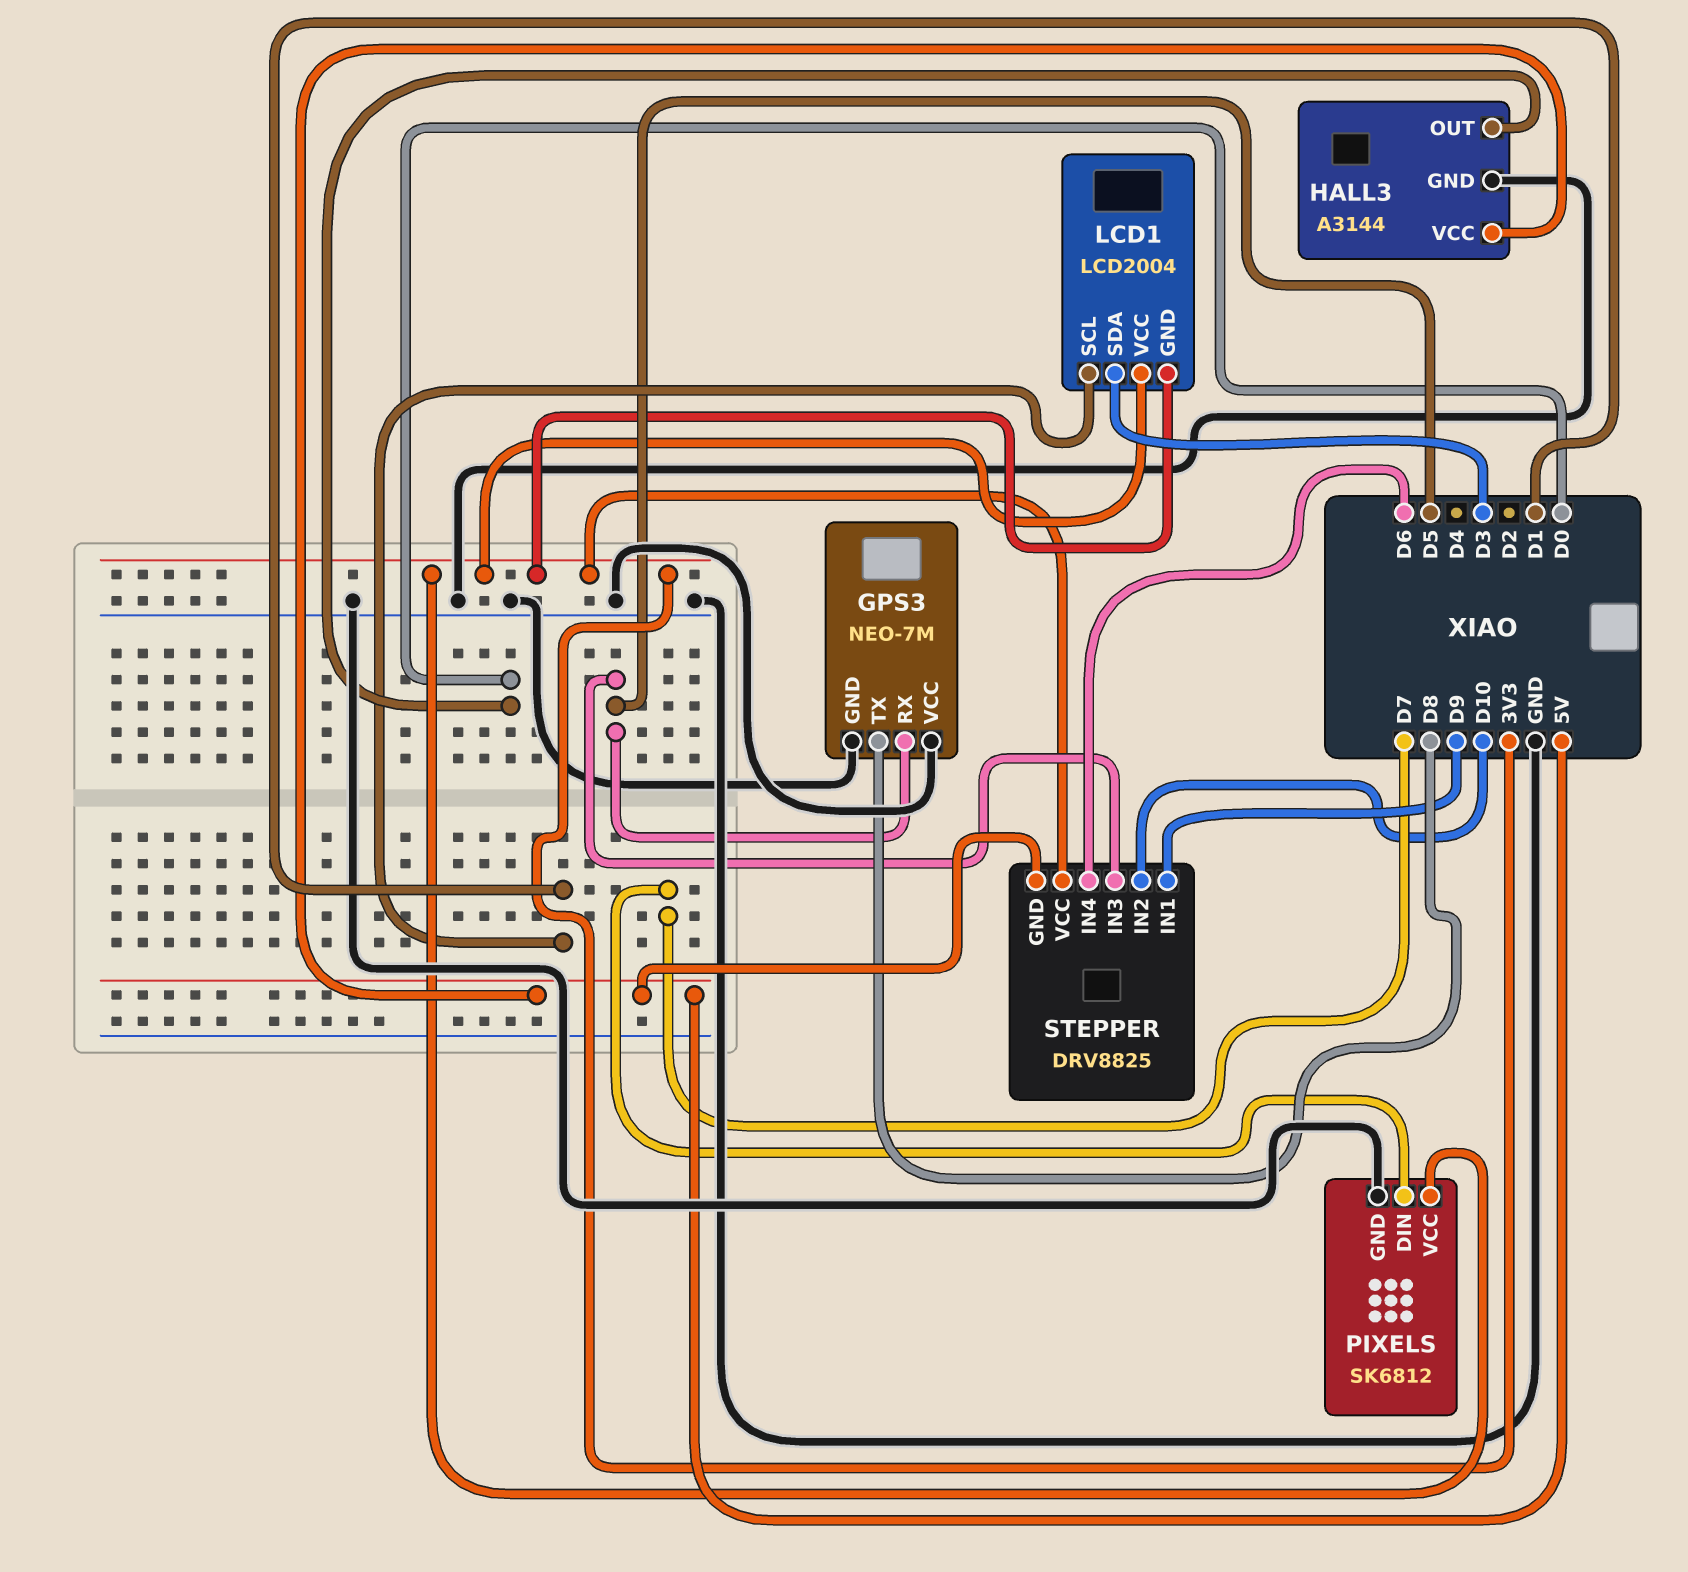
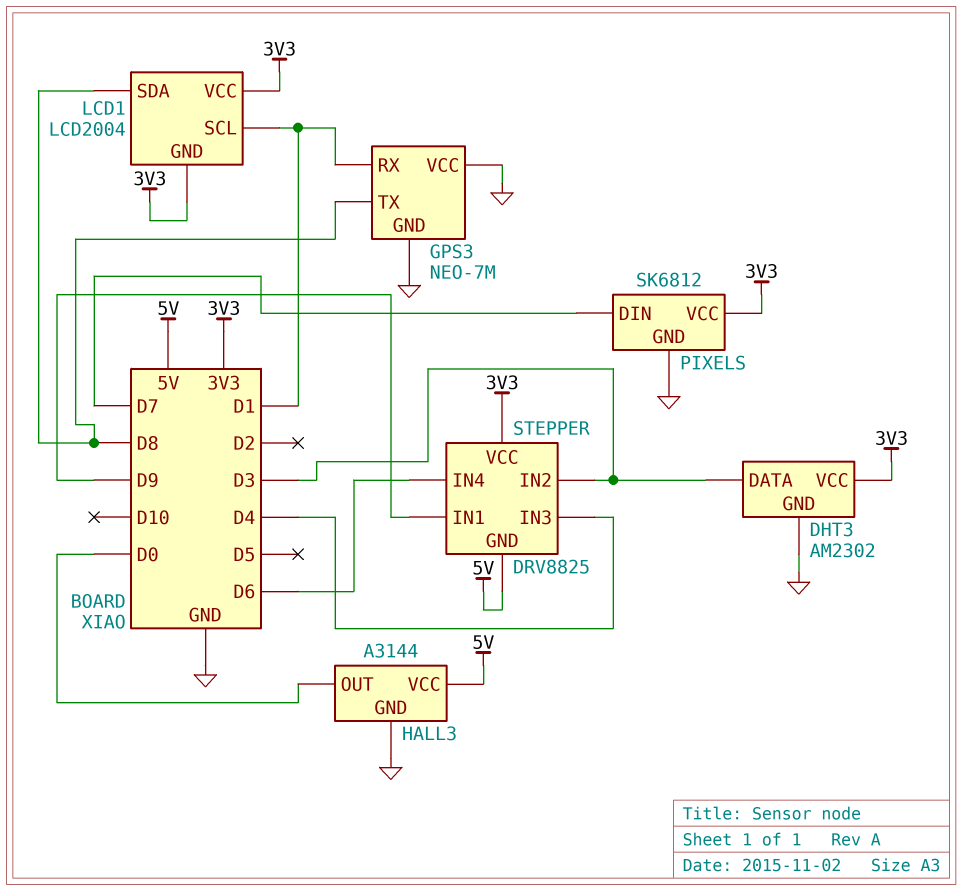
DHT3: none -> AM2302
DHT3 pin DATA: none -> D3
DHT3 pin GND: none -> GND
DHT3 pin VCC: none -> 3V3
GPS3 pin RX: D5 -> D1
LCD1 pin SDA: D3 -> D8
STEPPER pin IN2: D10 -> D3
STEPPER pin IN3: D5 -> D4

